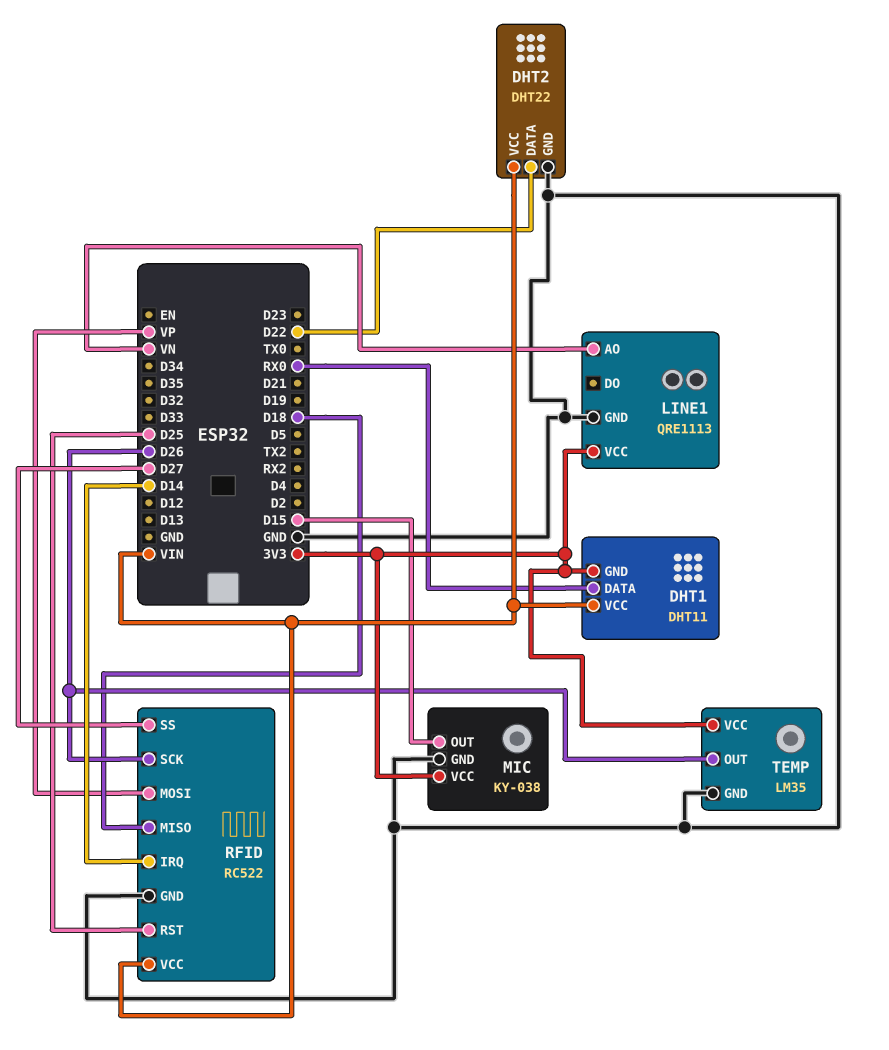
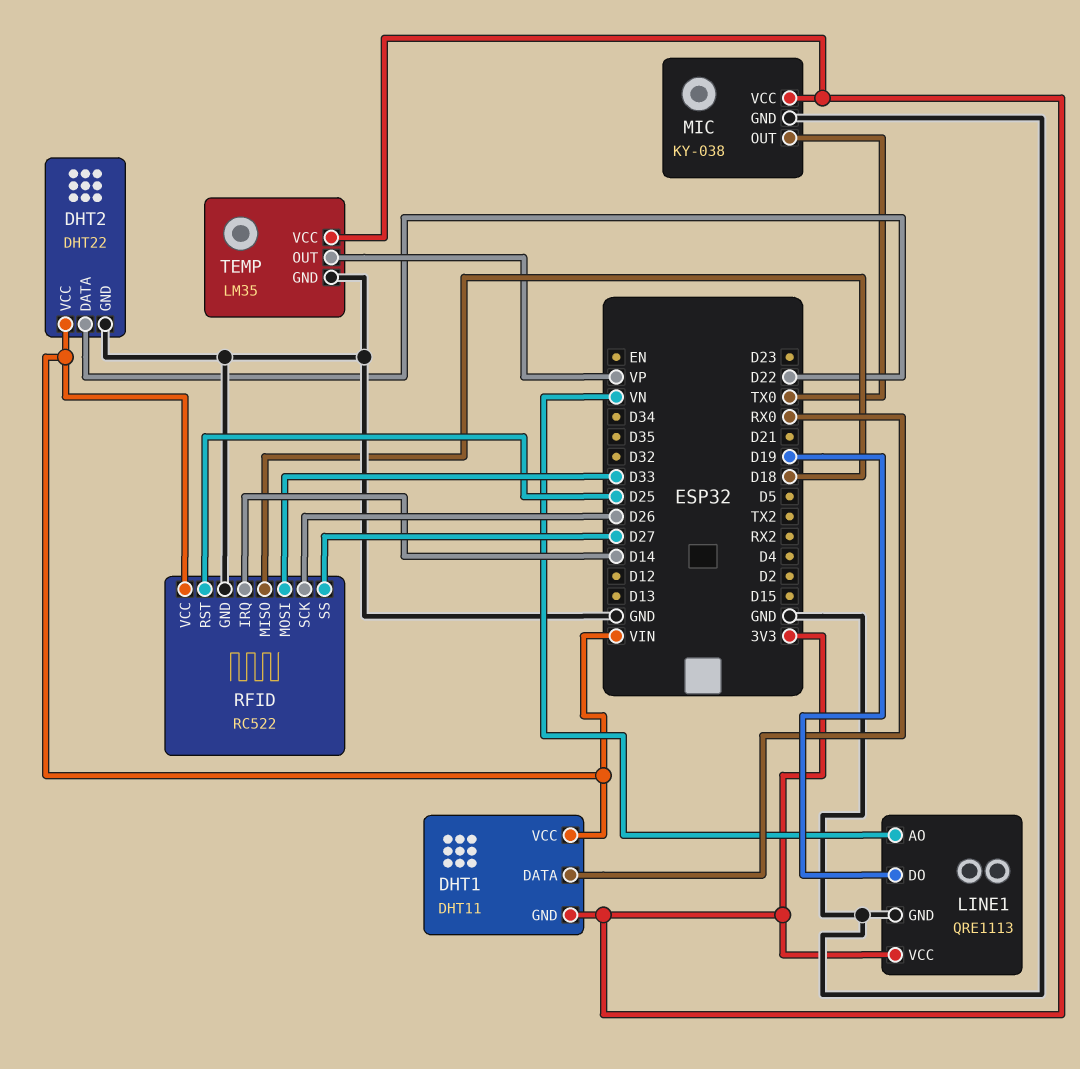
LINE1 pin DO: none -> D19
MIC pin OUT: D15 -> TX0
RFID pin MOSI: VP -> D33
TEMP pin OUT: D26 -> VP

